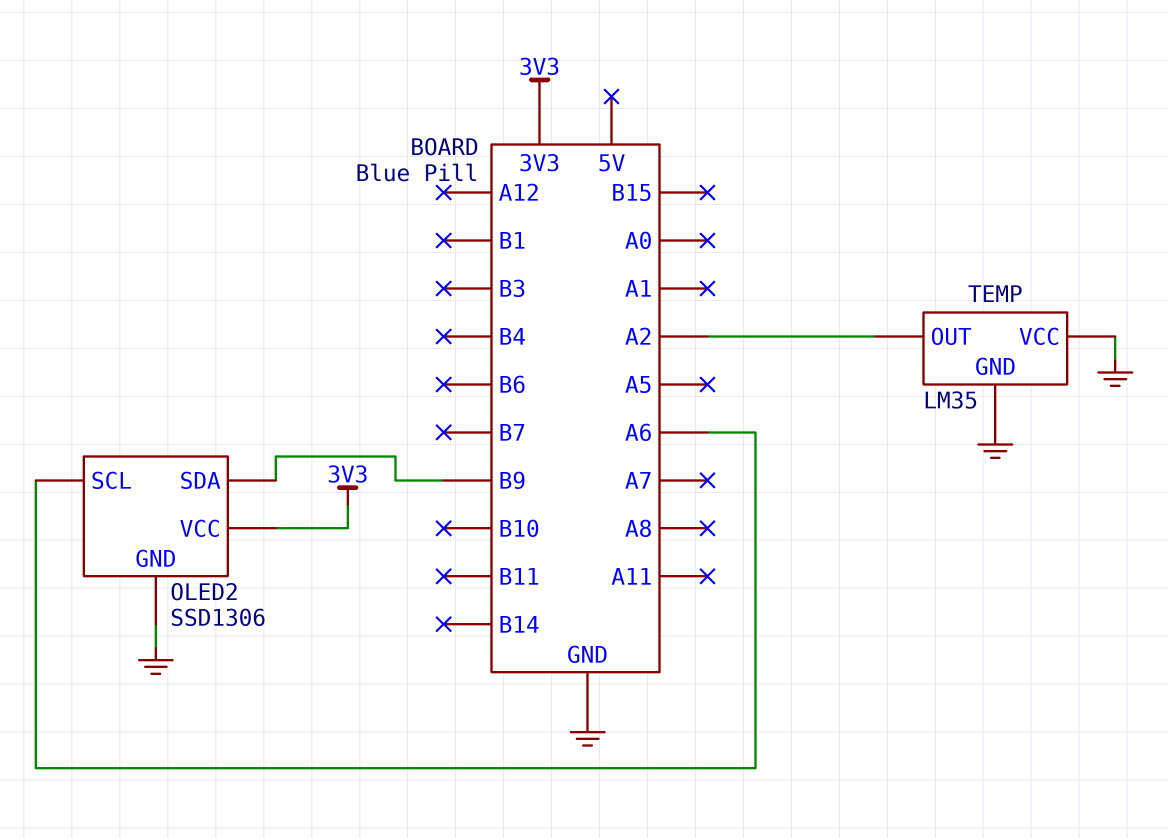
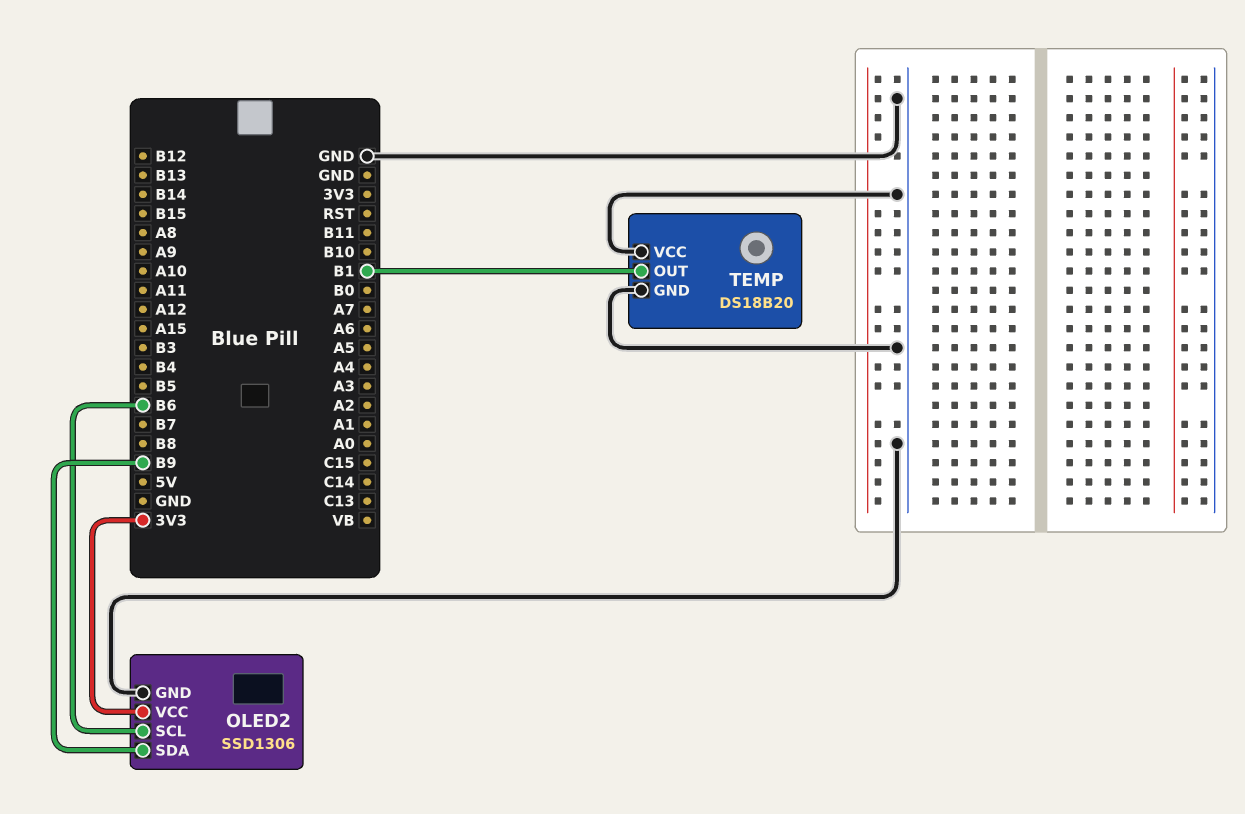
OLED2 pin SCL: A6 -> B6
TEMP: LM35 -> DS18B20
TEMP pin OUT: A2 -> B1

